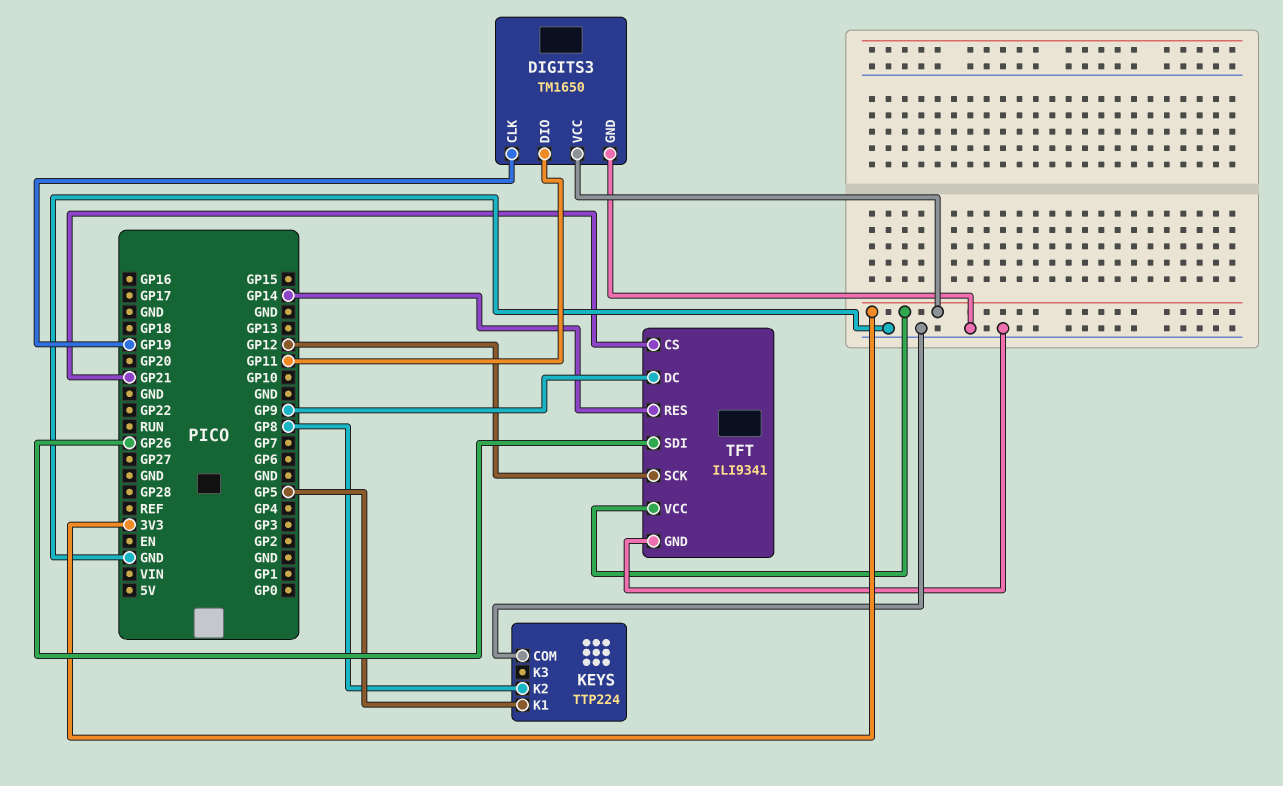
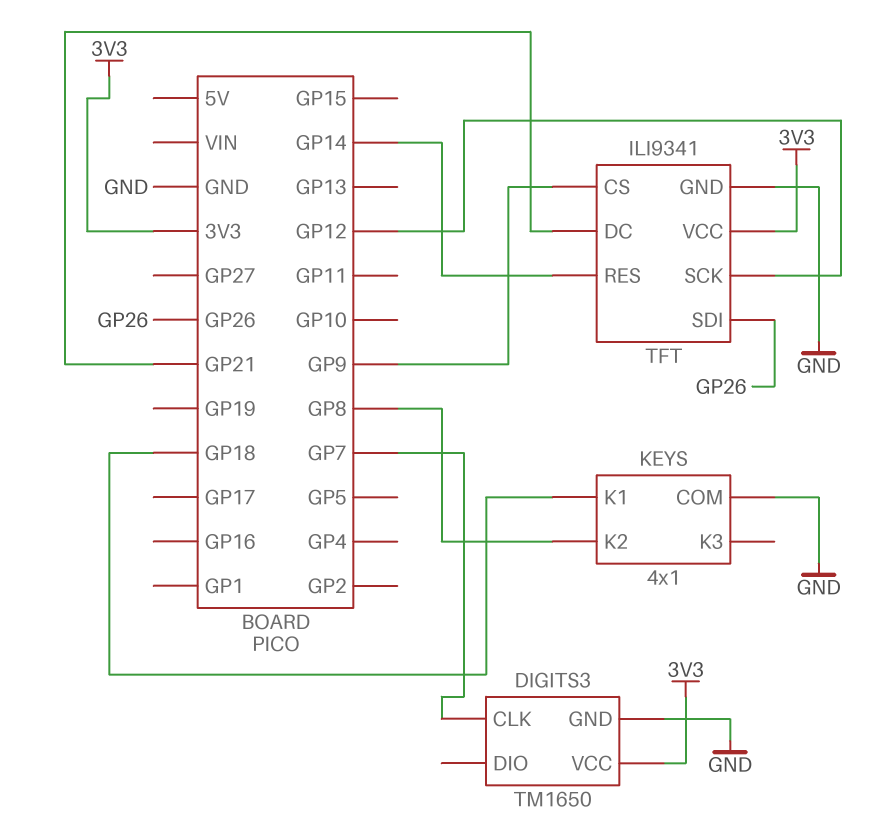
DIGITS3 pin CLK: GP19 -> GP7
DIGITS3 pin DIO: GP11 -> none
KEYS: TTP224 -> 4x1
KEYS pin K1: GP5 -> GP18
TFT pin CS: GP21 -> GP9
TFT pin DC: GP9 -> GP21

